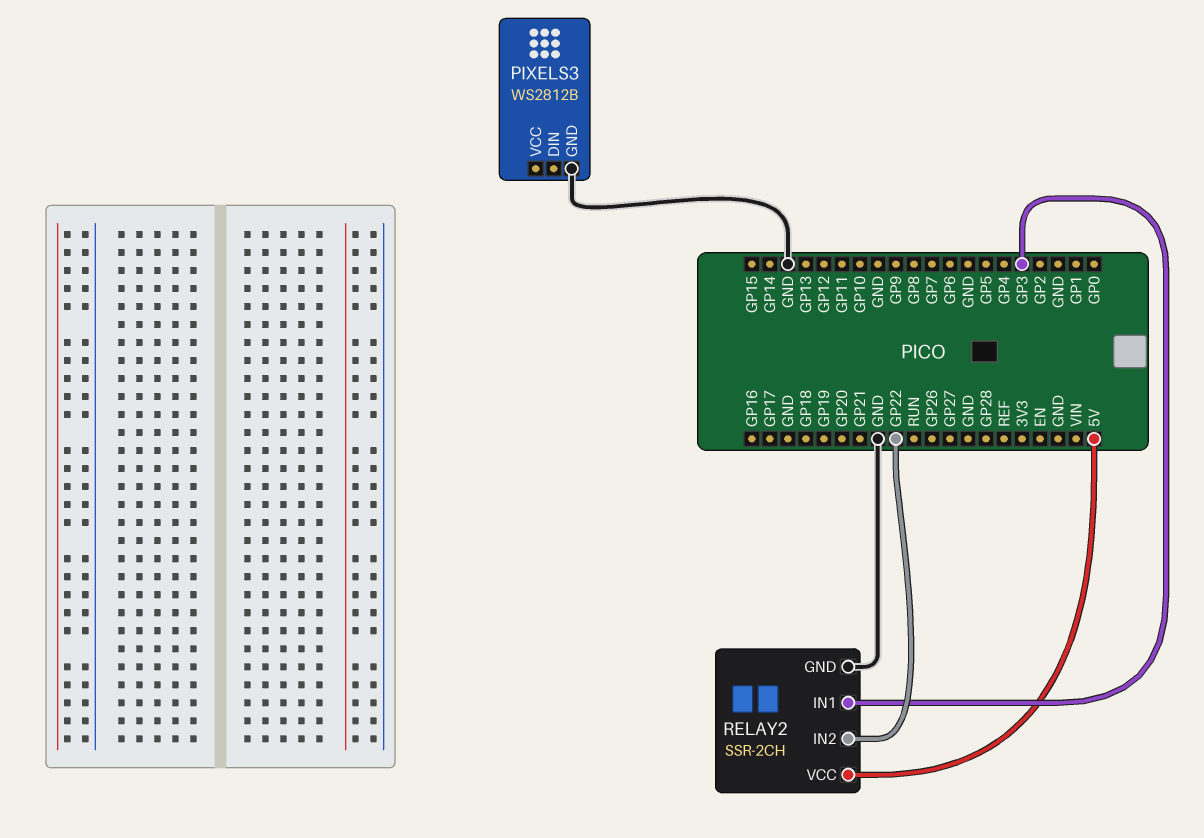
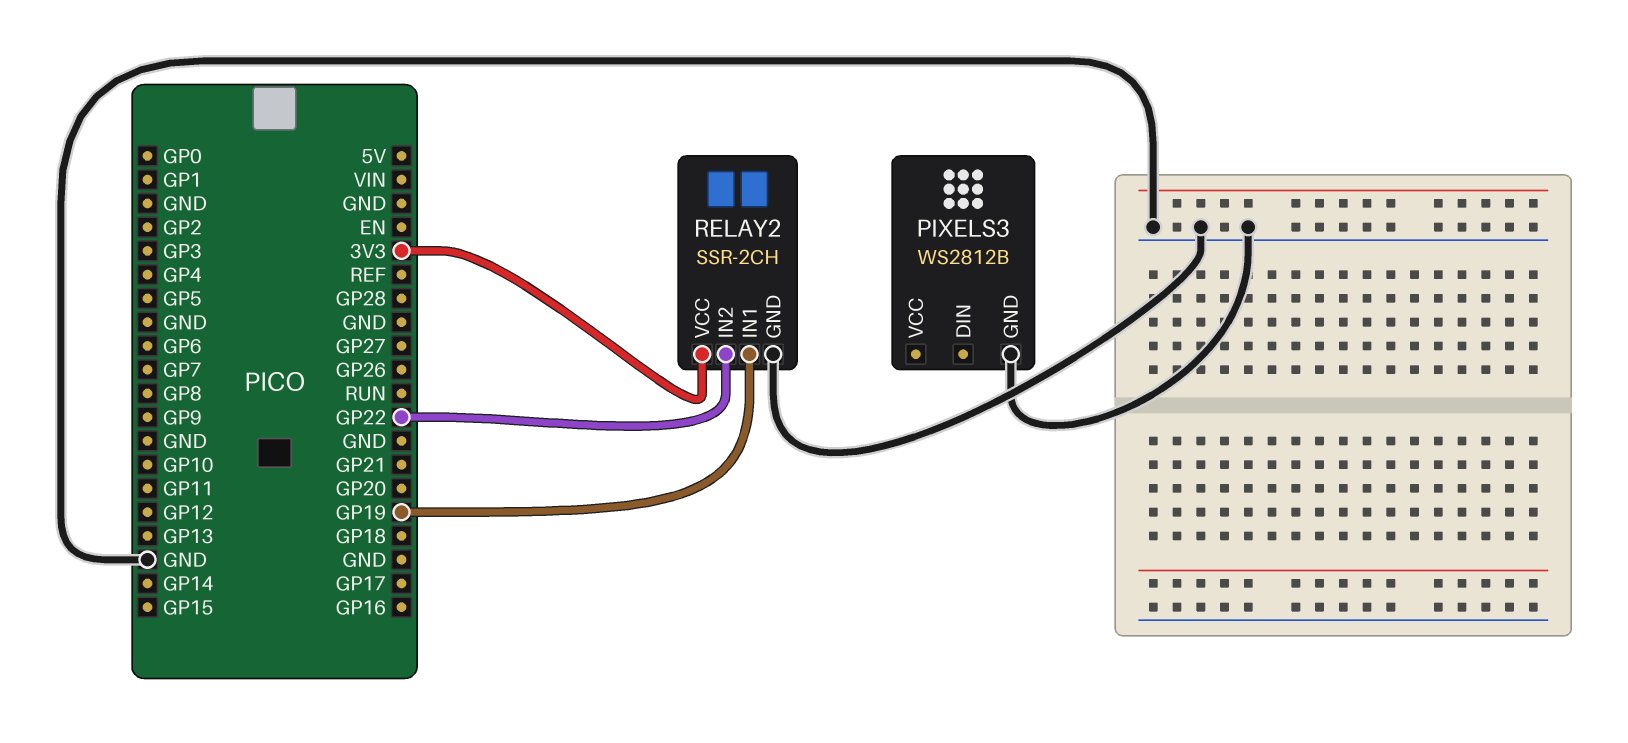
RELAY2 pin IN1: GP3 -> GP19
RELAY2 pin VCC: 5V -> 3V3

